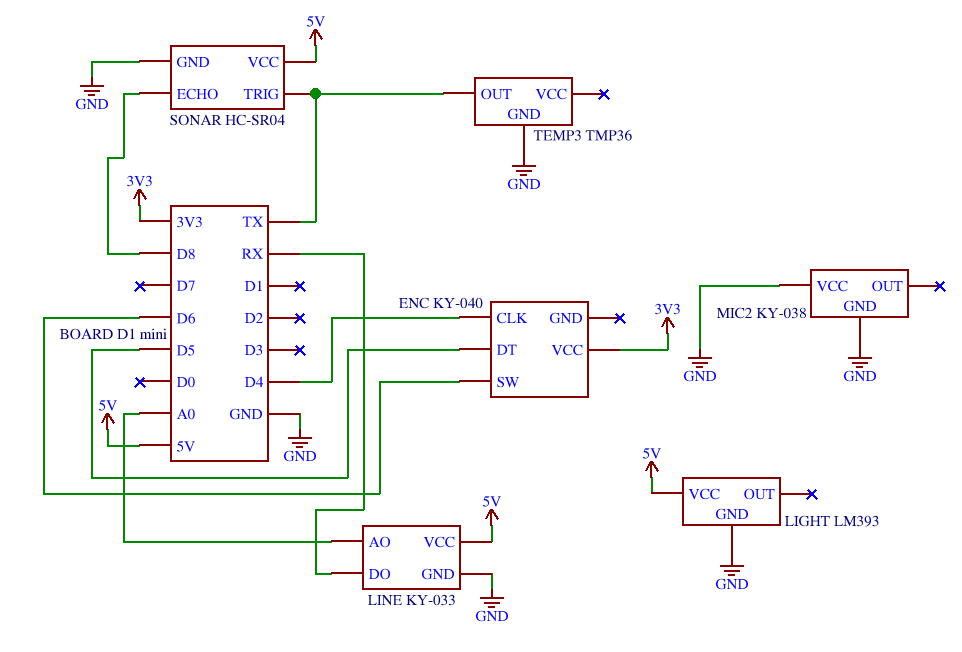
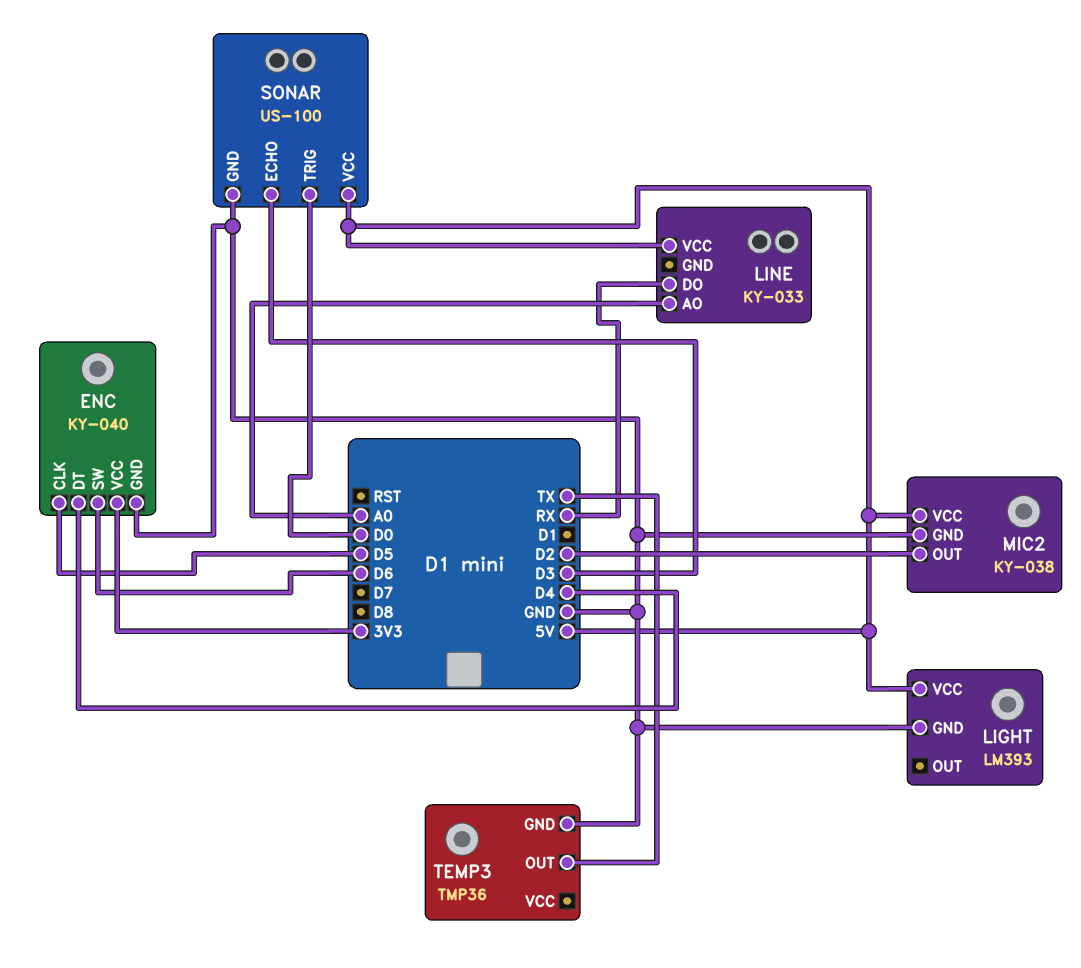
ENC pin CLK: D4 -> D5
ENC pin DT: D5 -> D4
ENC pin GND: none -> GND
LINE pin GND: GND -> none
MIC2 pin OUT: none -> D2
MIC2 pin VCC: GND -> 5V
SONAR: HC-SR04 -> US-100
SONAR pin ECHO: D8 -> D3
SONAR pin TRIG: TX -> D0

